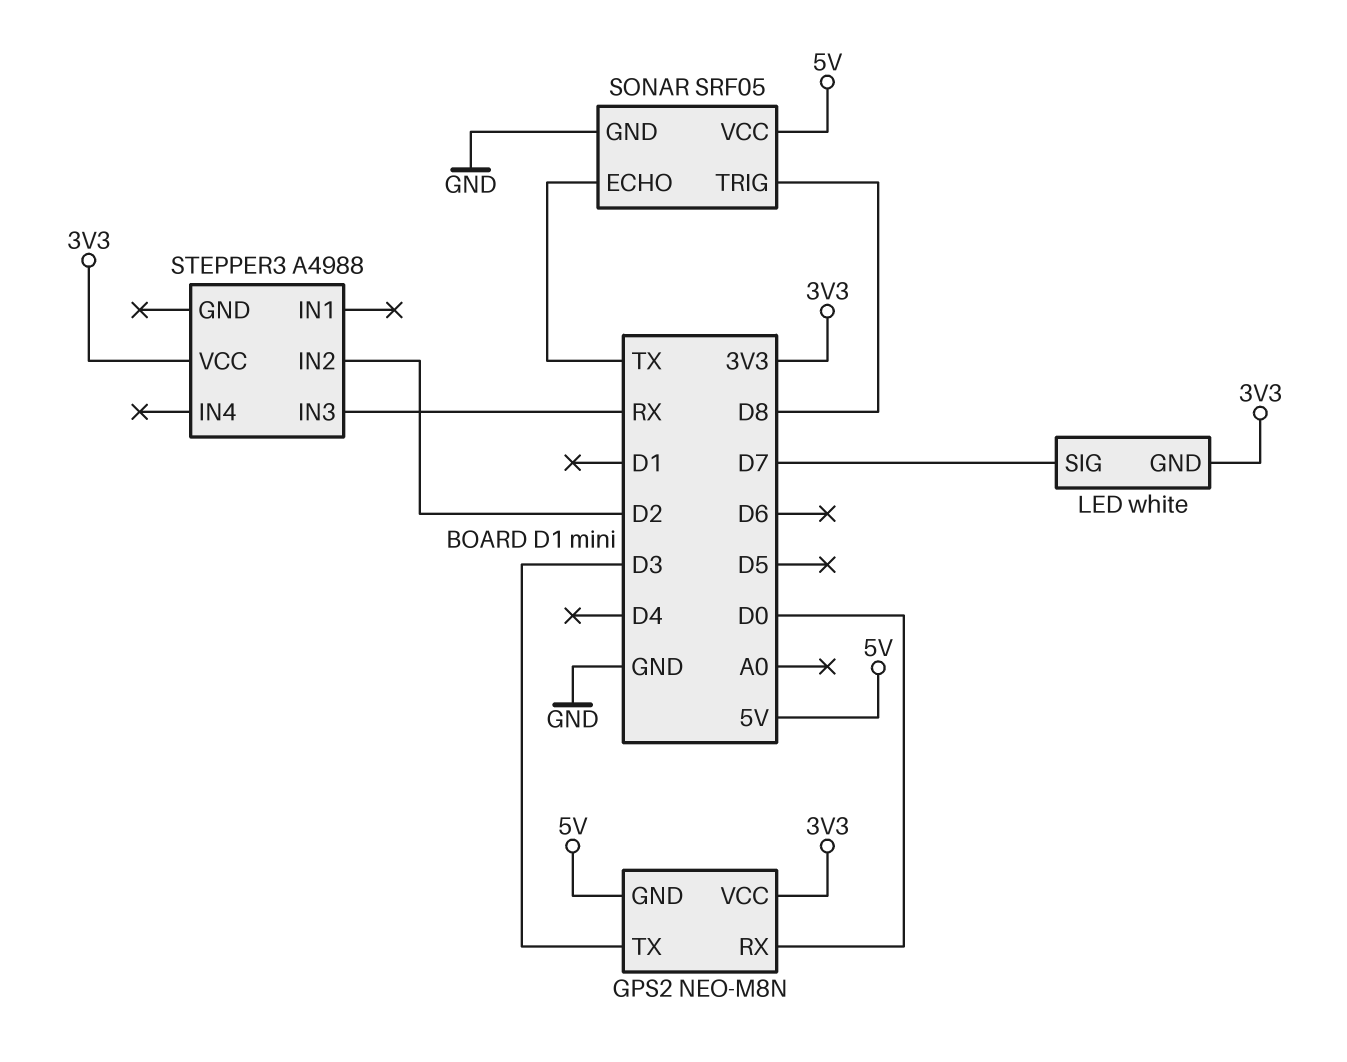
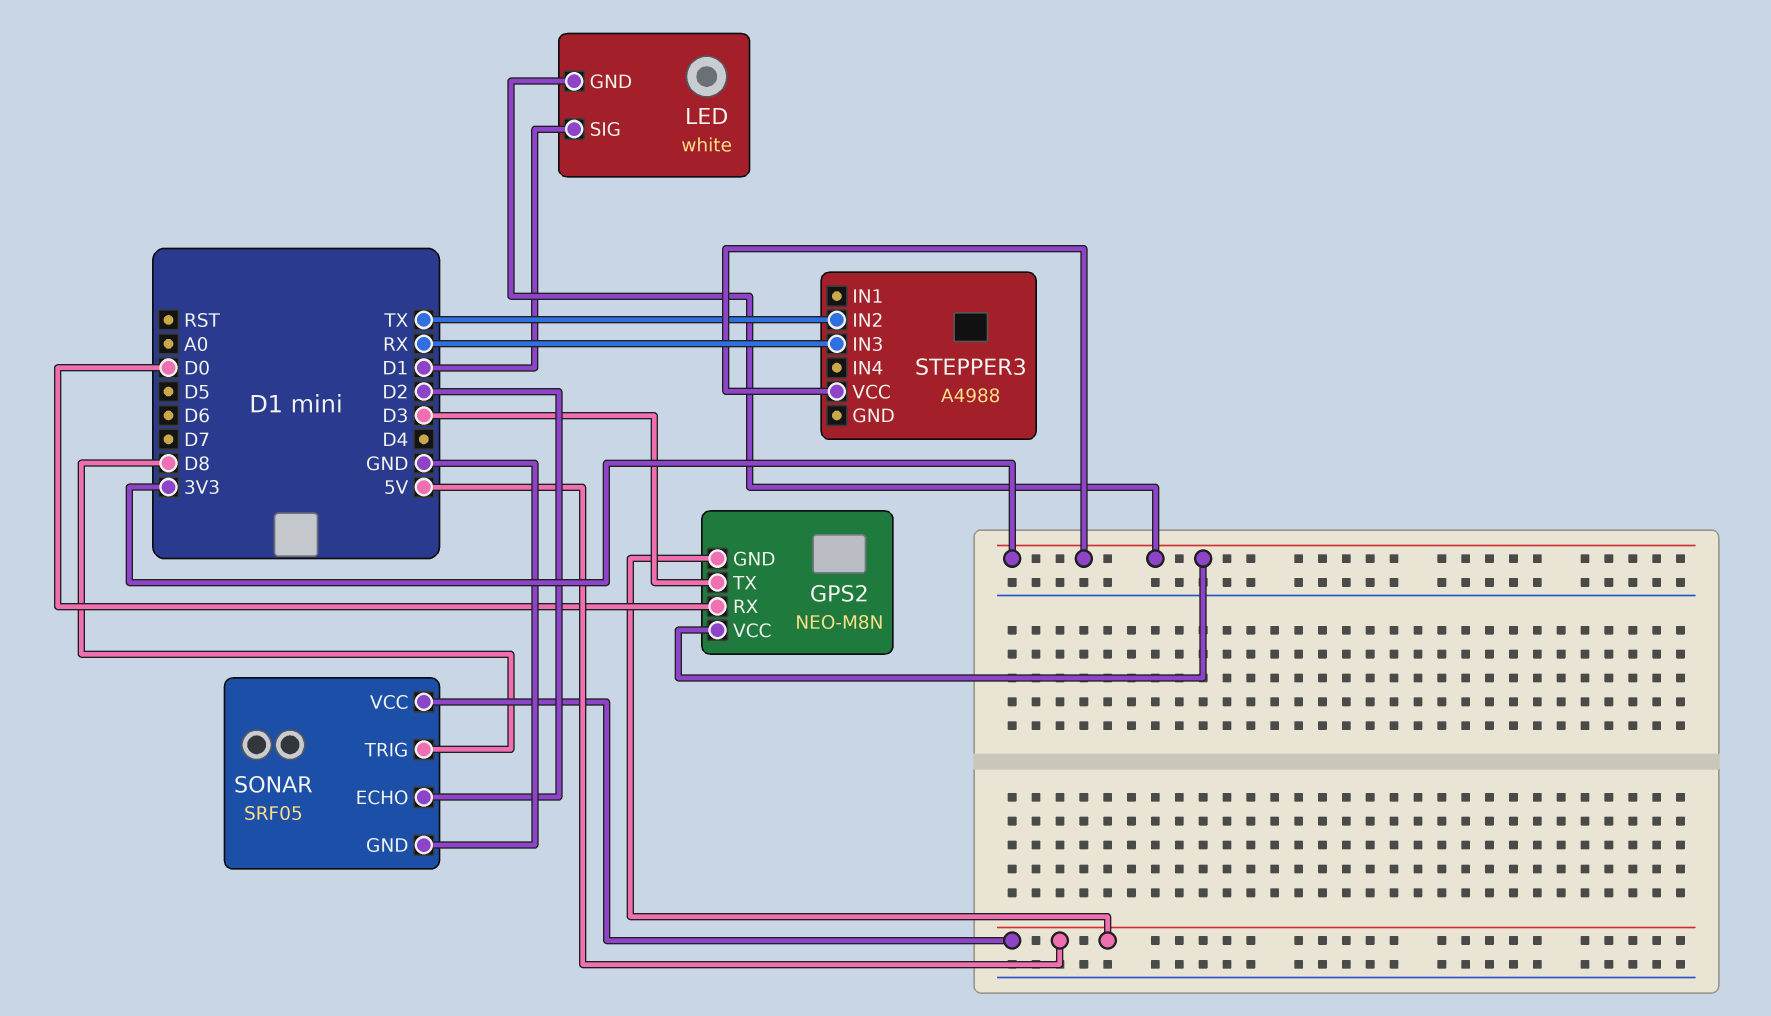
LED pin SIG: D7 -> D1
SONAR pin ECHO: TX -> D2
STEPPER3 pin IN2: D2 -> TX

